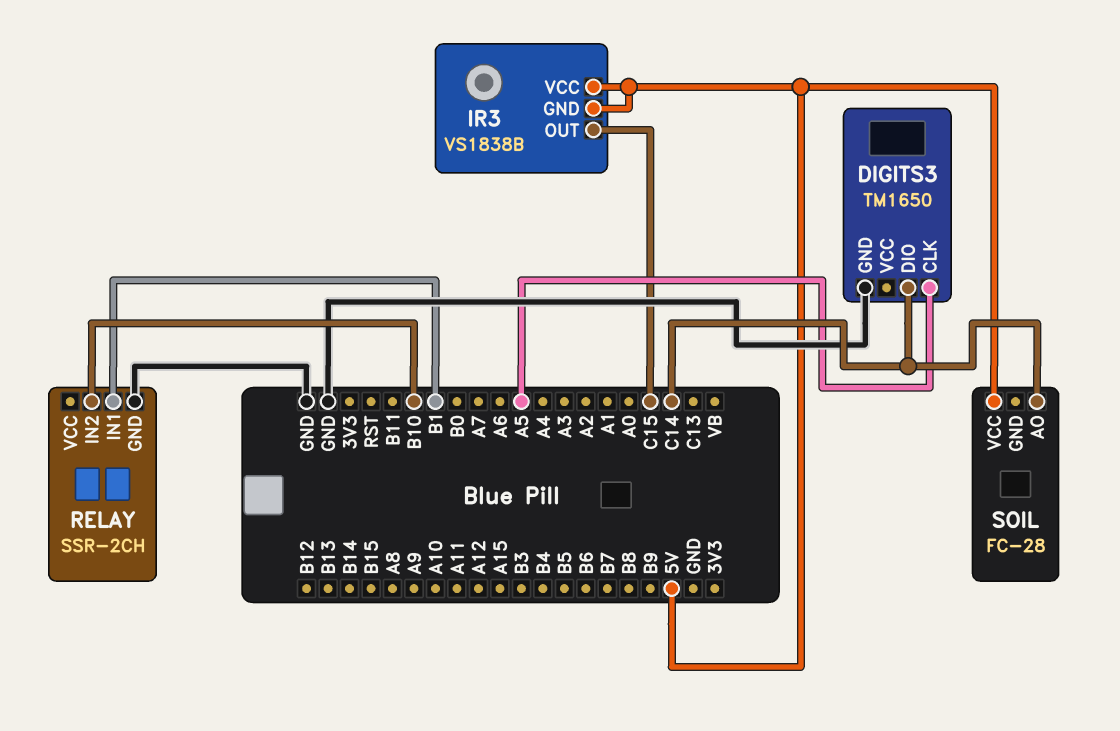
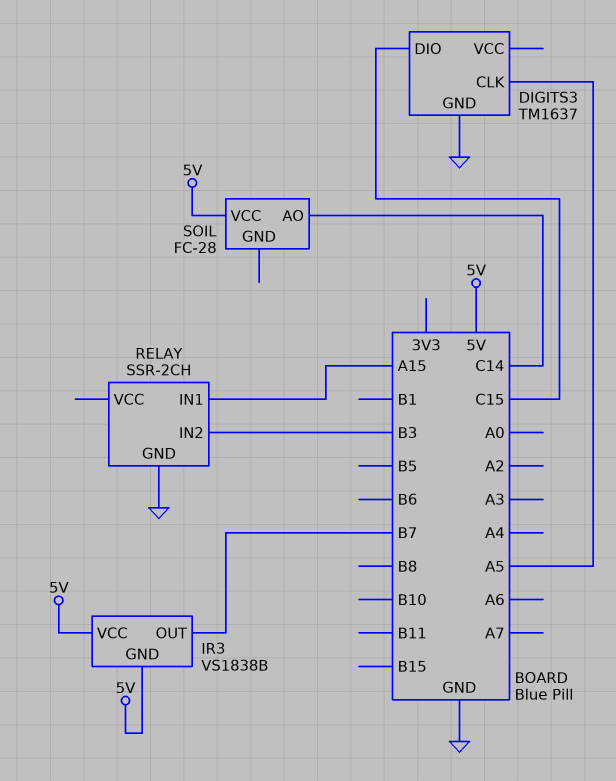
DIGITS3: TM1650 -> TM1637
DIGITS3 pin DIO: C14 -> C15
IR3 pin OUT: C15 -> B7
RELAY pin IN1: B1 -> A15
RELAY pin IN2: B10 -> B3

